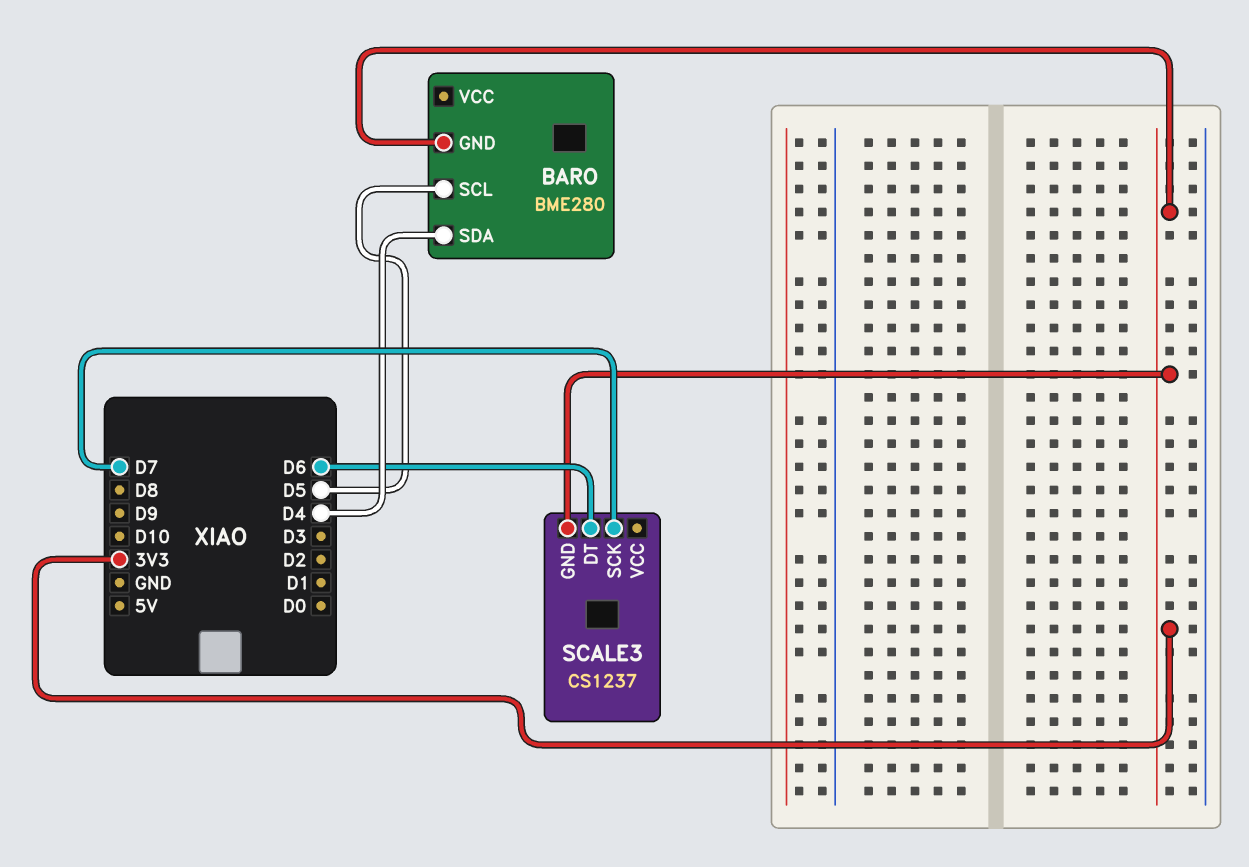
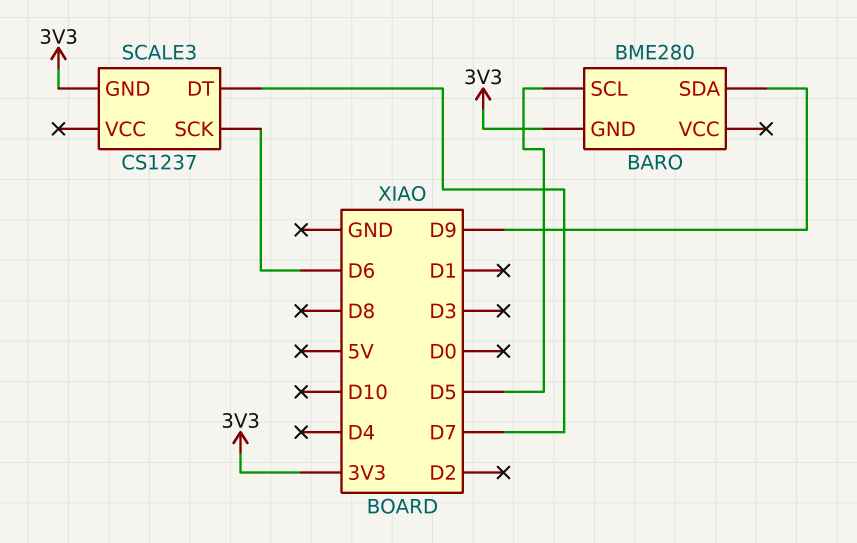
BARO pin SDA: D4 -> D9
SCALE3 pin DT: D6 -> D7
SCALE3 pin SCK: D7 -> D6

